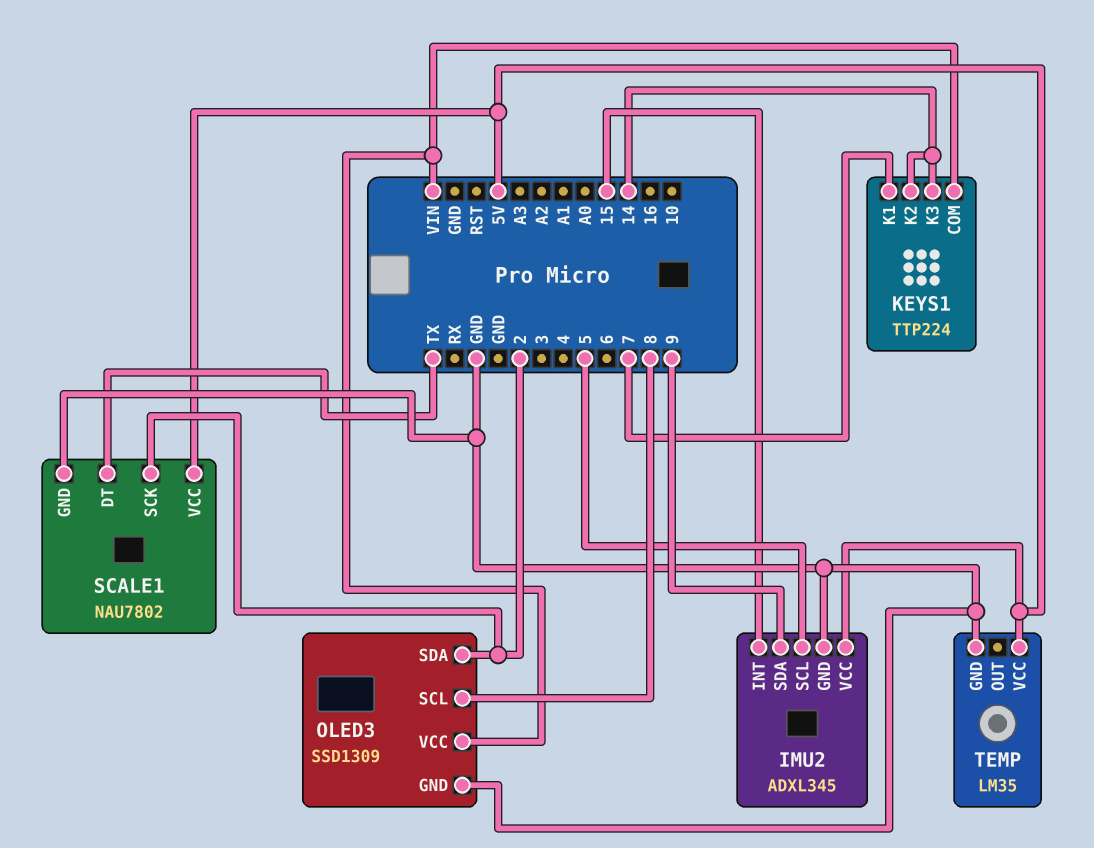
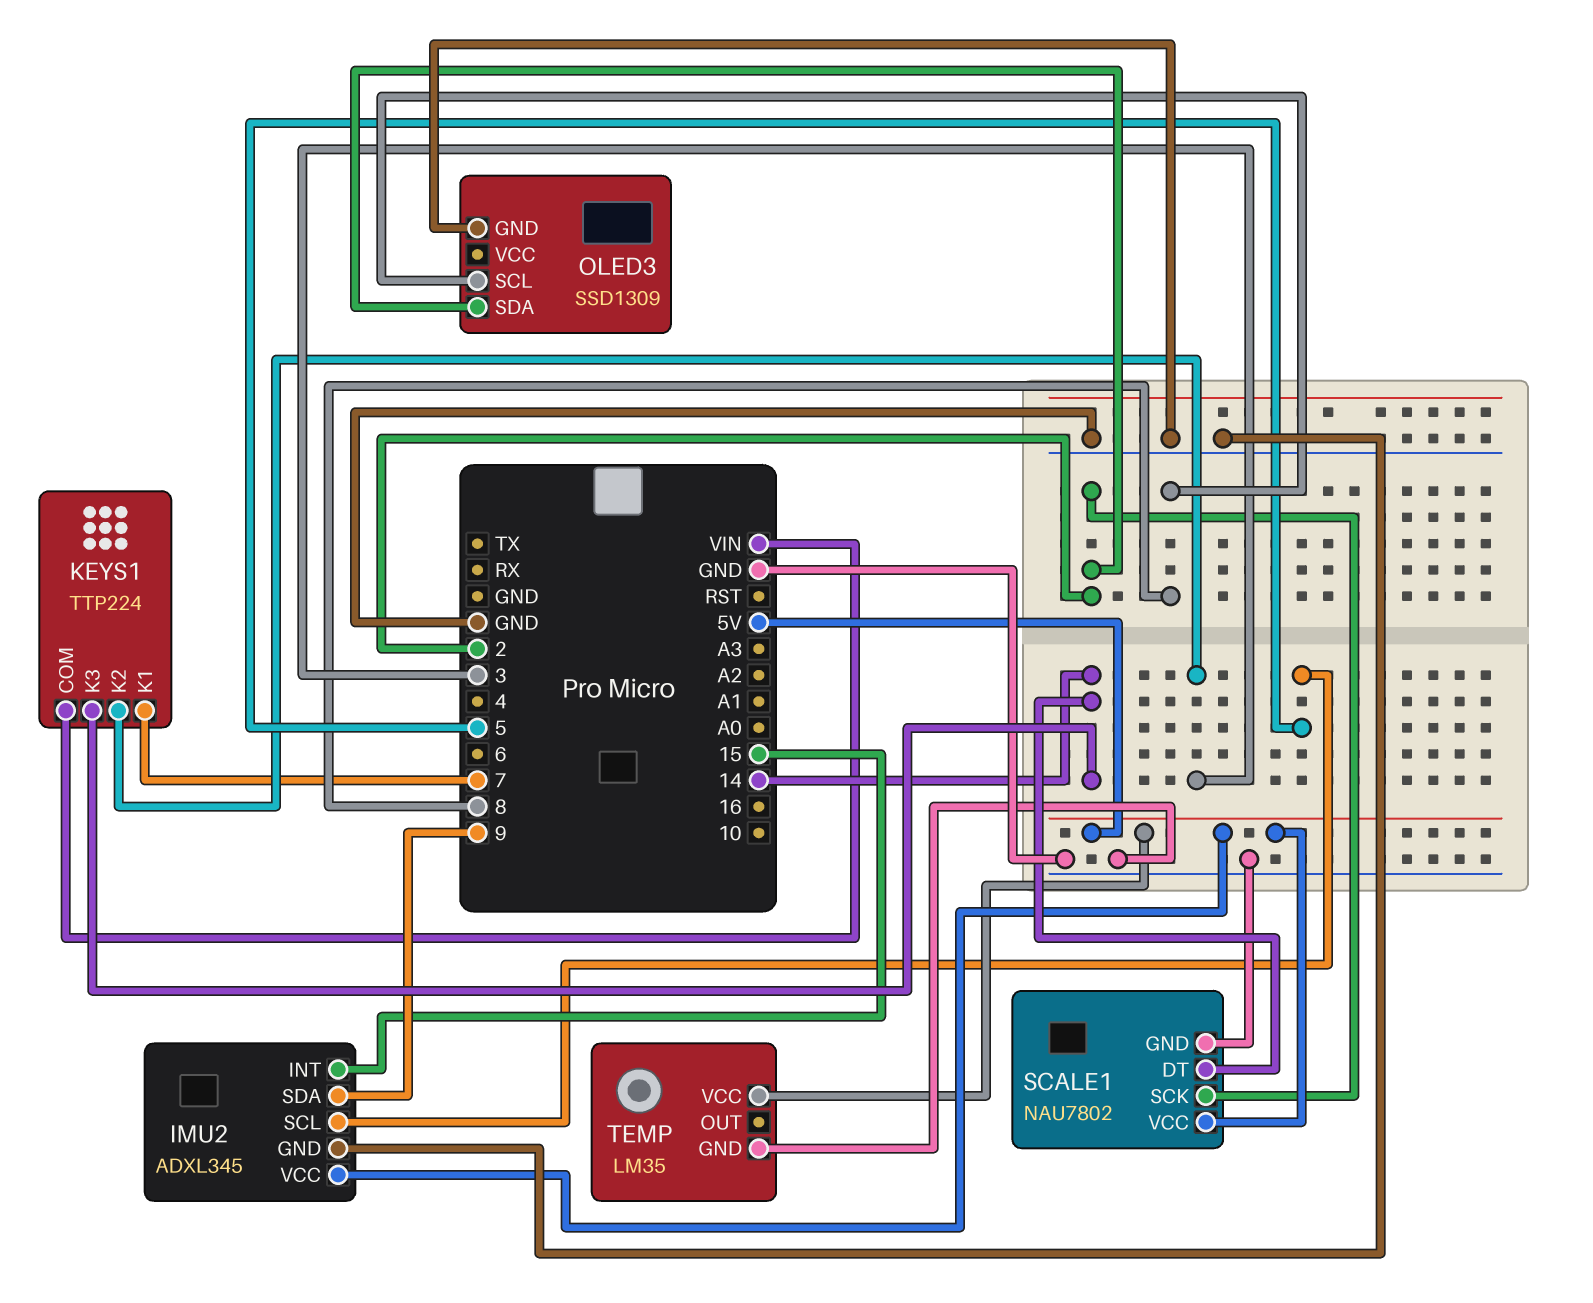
KEYS1 pin K2: 14 -> 3
OLED3 pin VCC: VIN -> none
SCALE1 pin DT: TX -> 14

